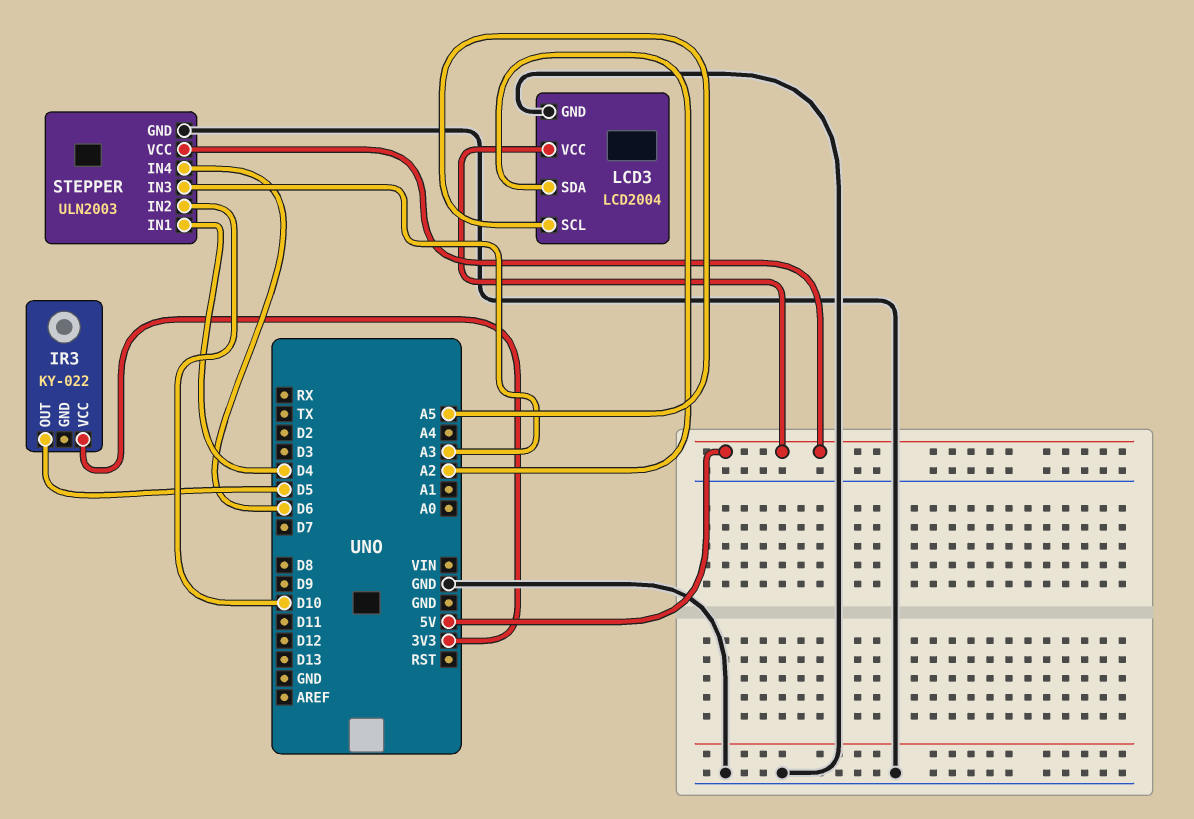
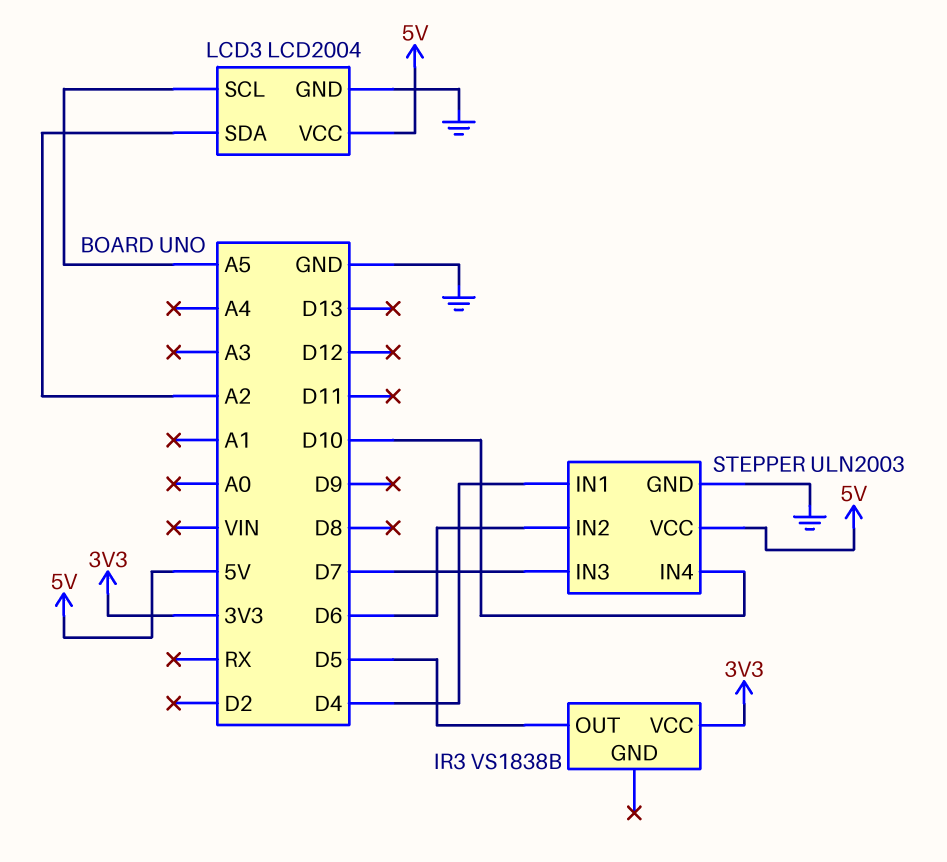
IR3: KY-022 -> VS1838B
STEPPER pin IN2: D10 -> D6
STEPPER pin IN3: A3 -> D7
STEPPER pin IN4: D6 -> D10

